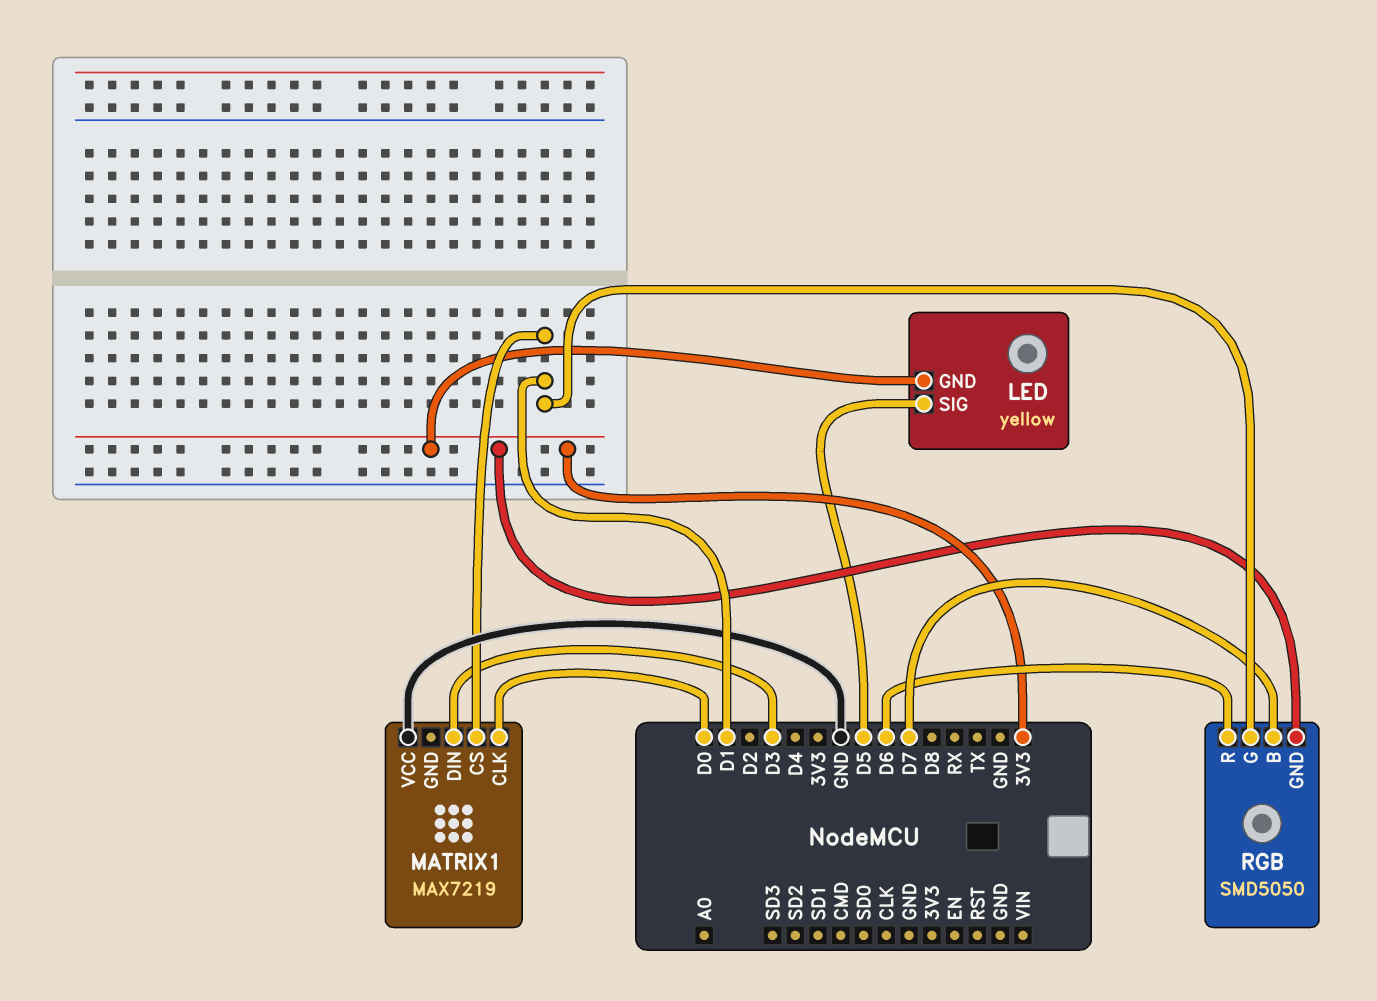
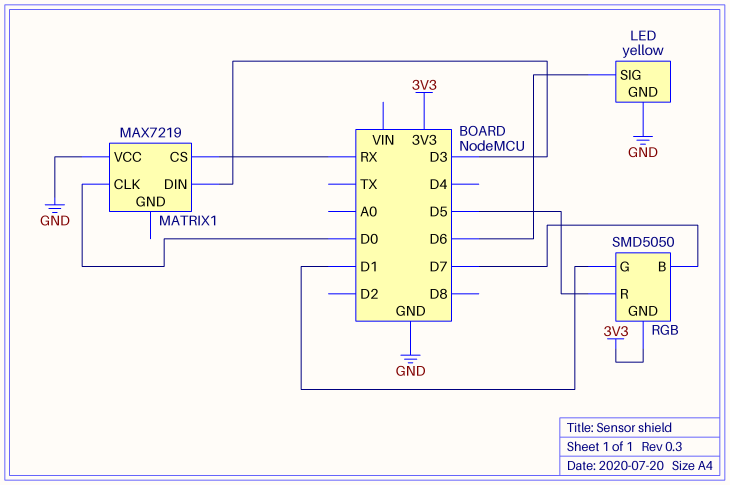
LED pin GND: 3V3 -> GND
LED pin SIG: D5 -> D6
MATRIX1 pin CS: D1 -> RX
RGB pin R: D6 -> D5

